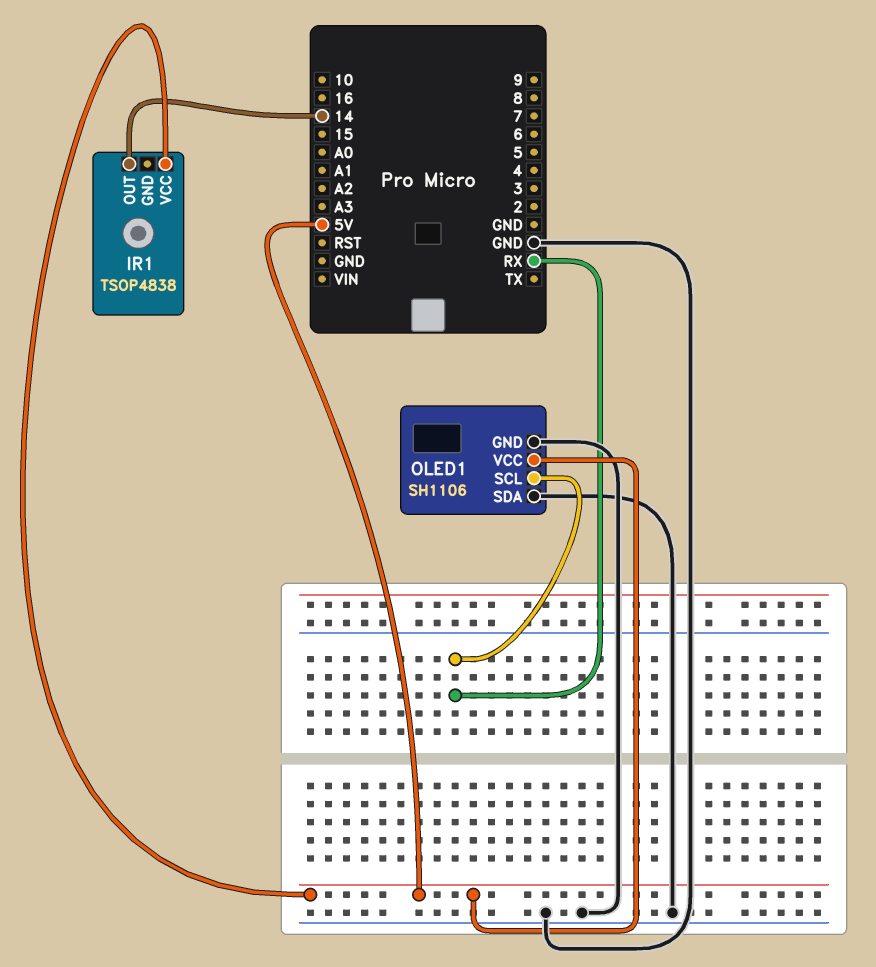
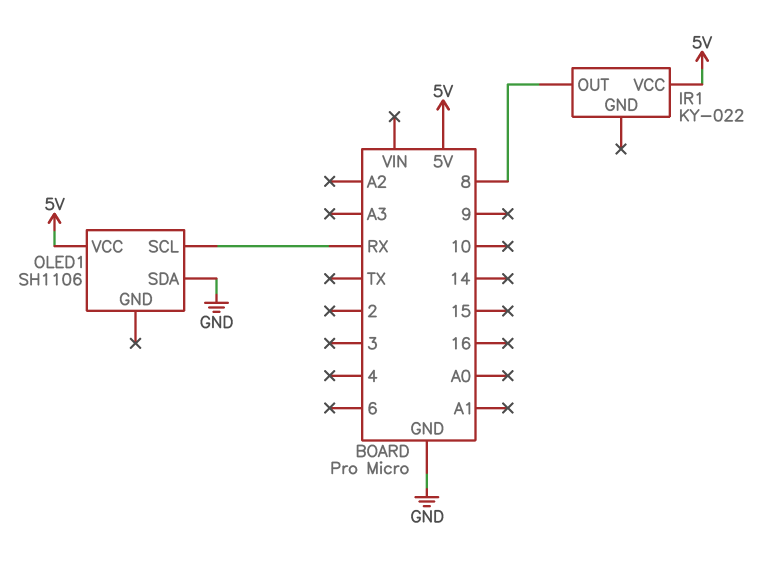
IR1: TSOP4838 -> KY-022
IR1 pin OUT: 14 -> 8
OLED1 pin GND: GND -> none

